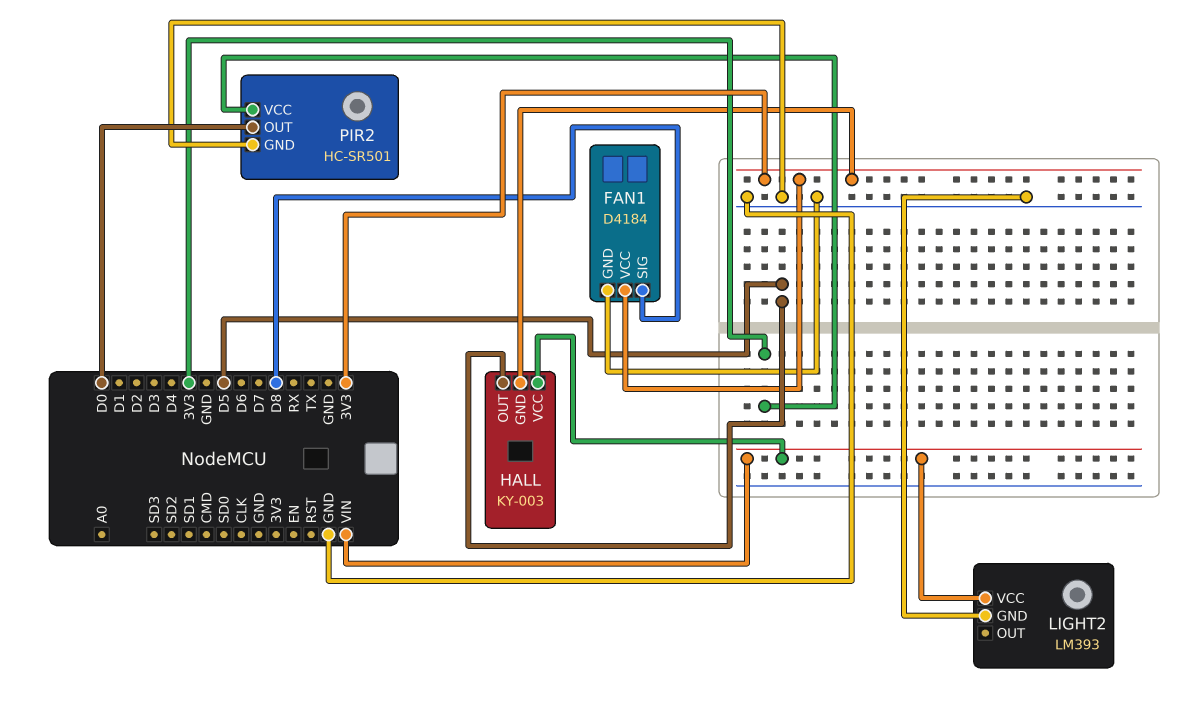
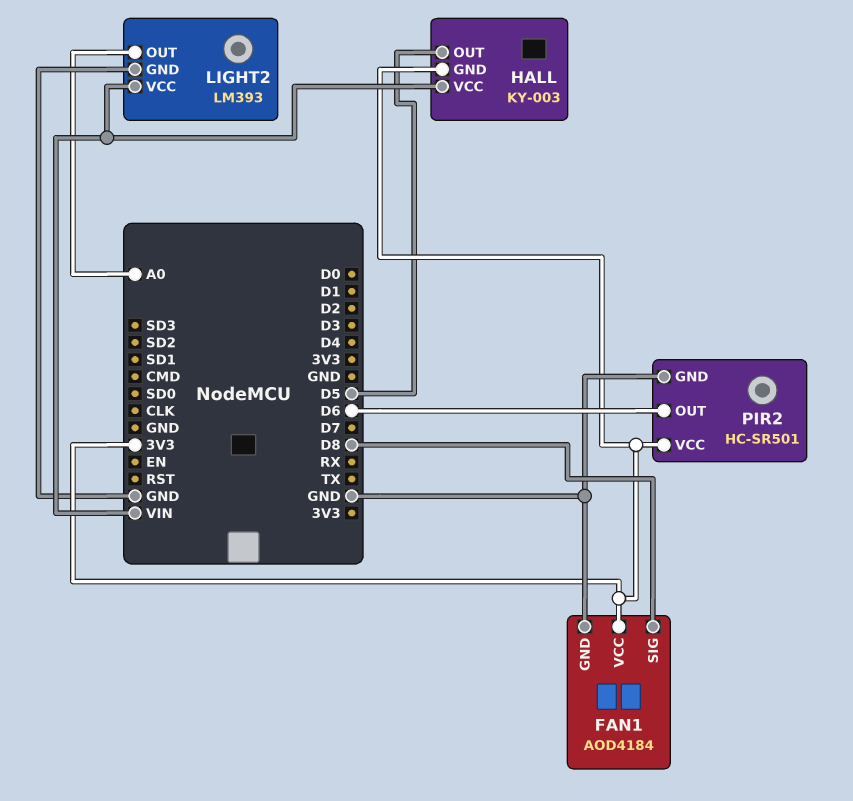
FAN1: D4184 -> AOD4184
LIGHT2 pin OUT: none -> A0
PIR2 pin OUT: D0 -> D6

